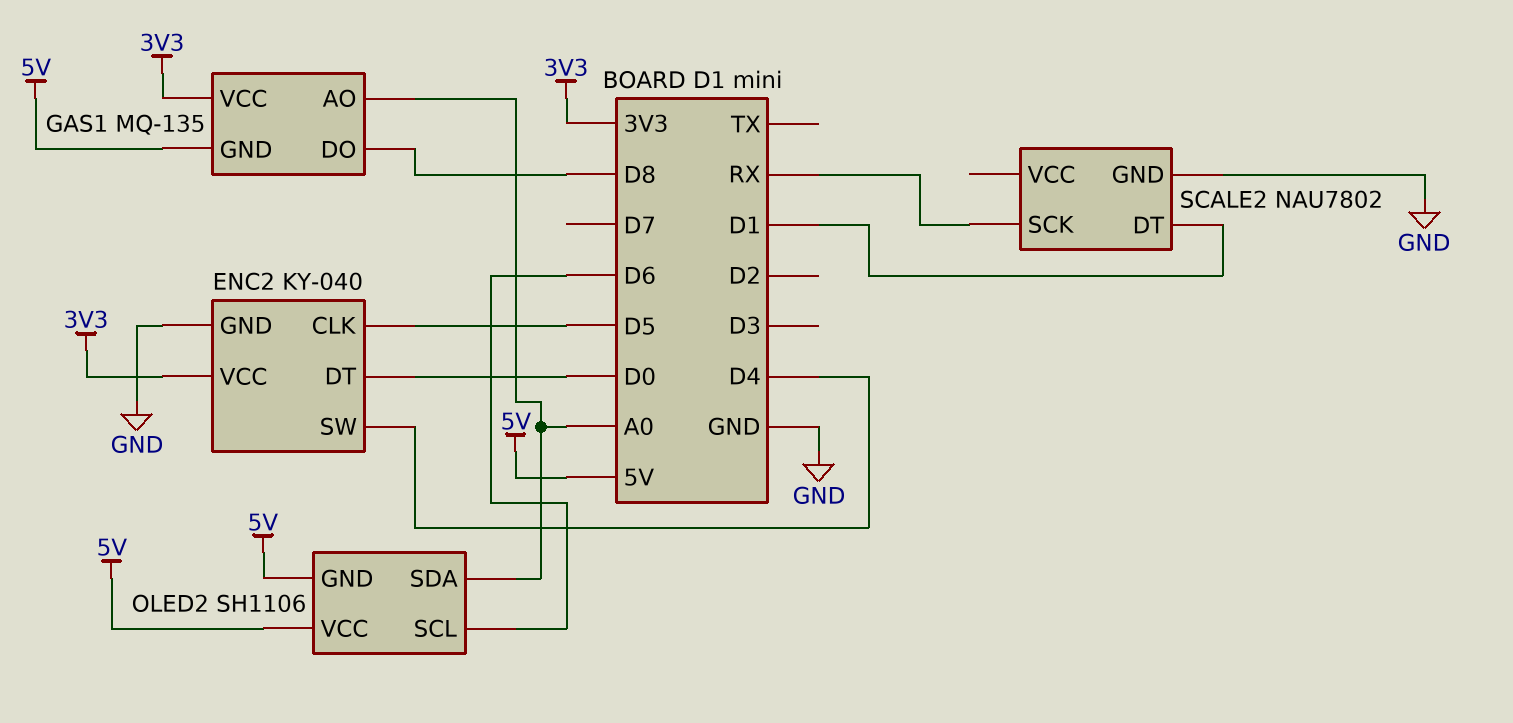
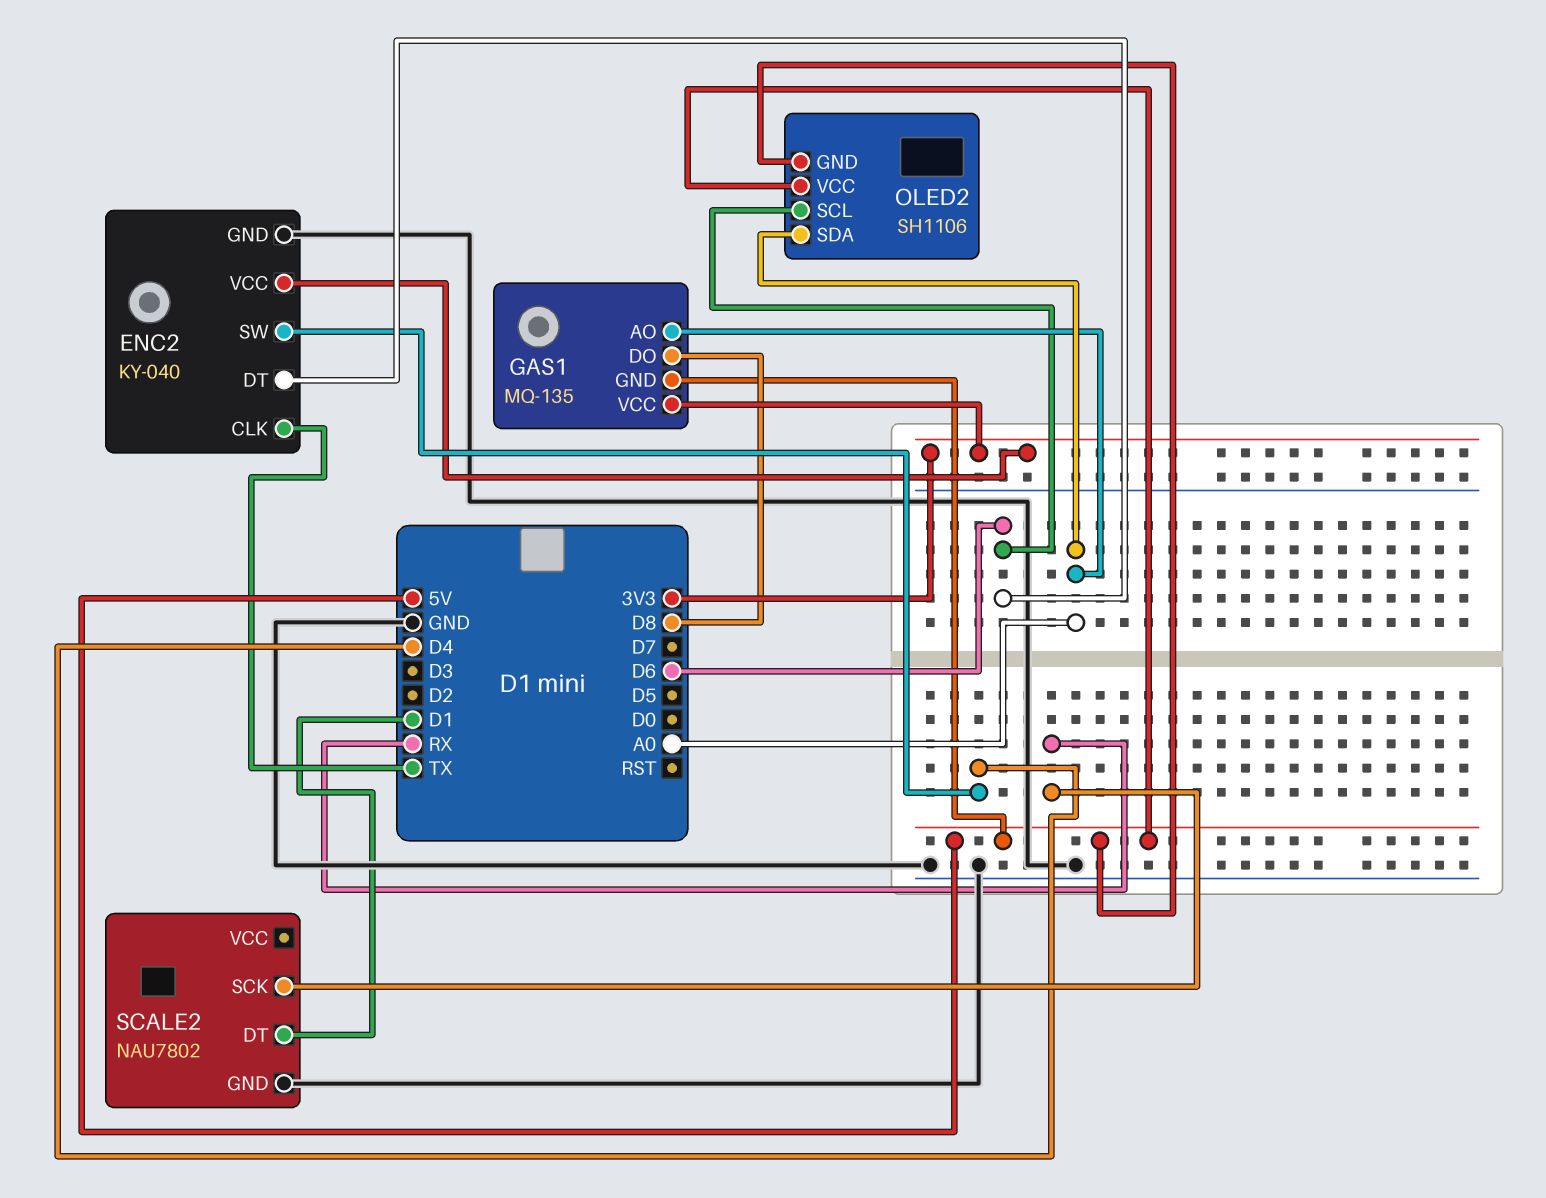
ENC2 pin CLK: D5 -> TX
ENC2 pin DT: D0 -> D6

